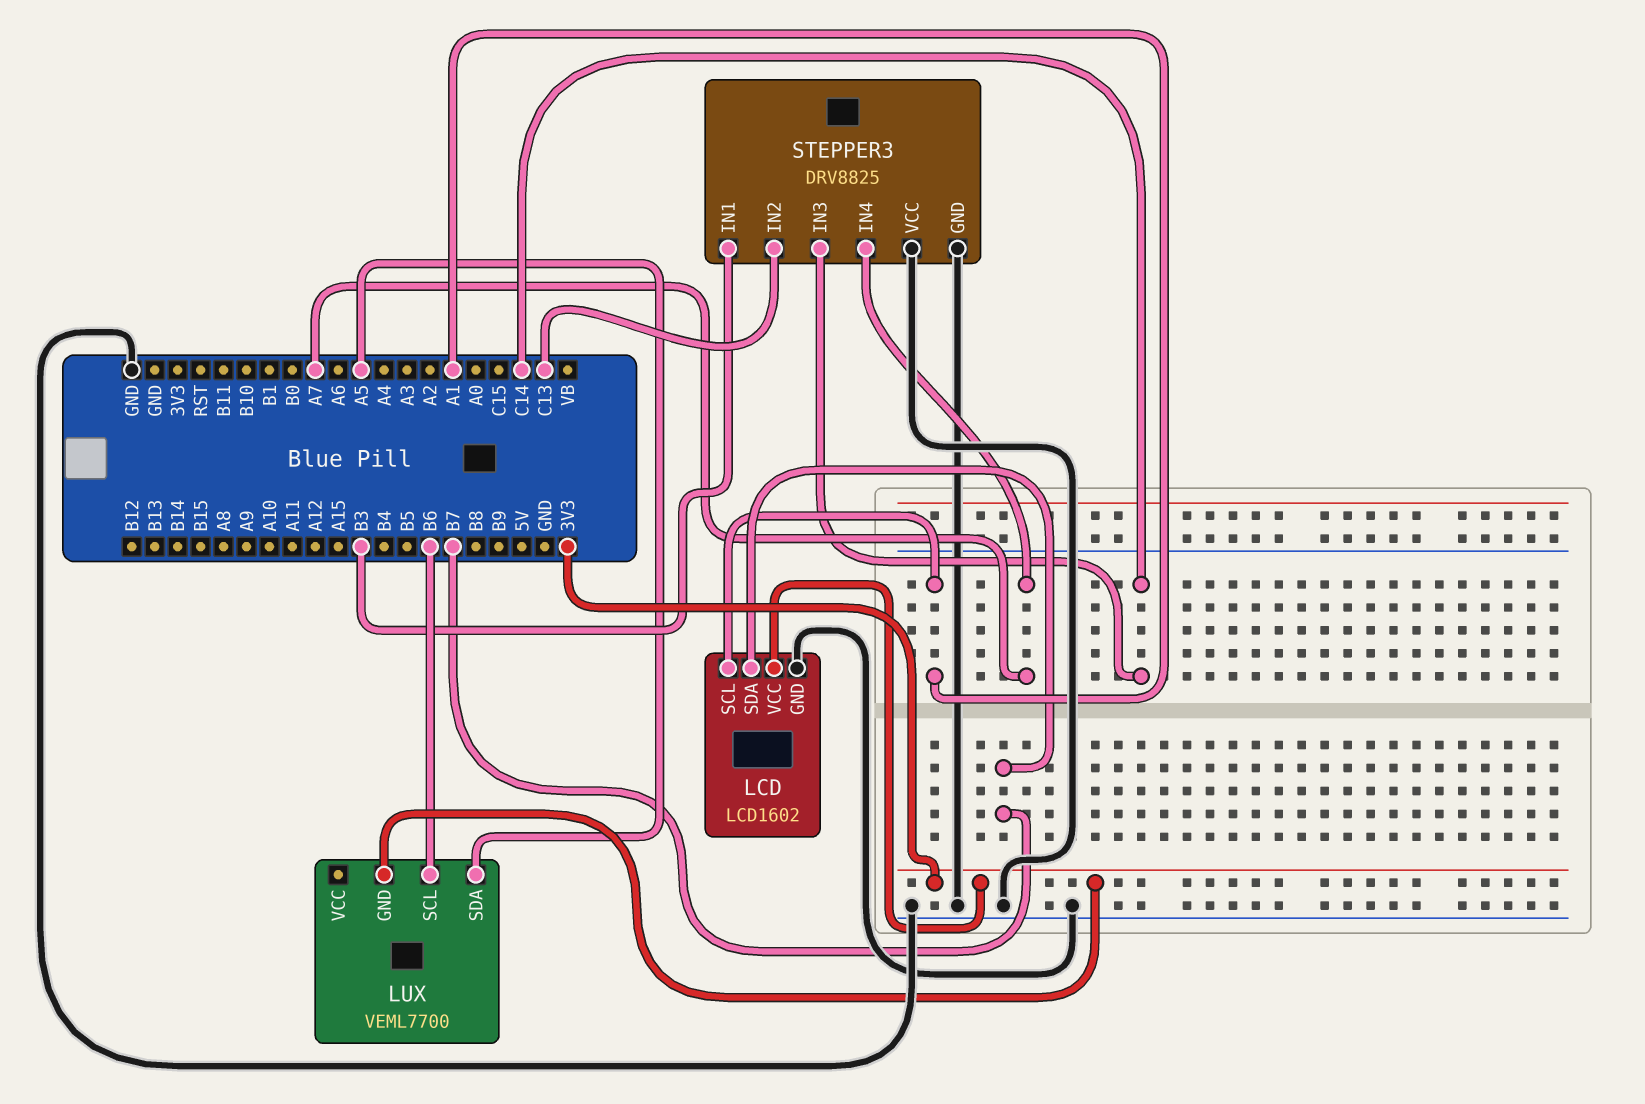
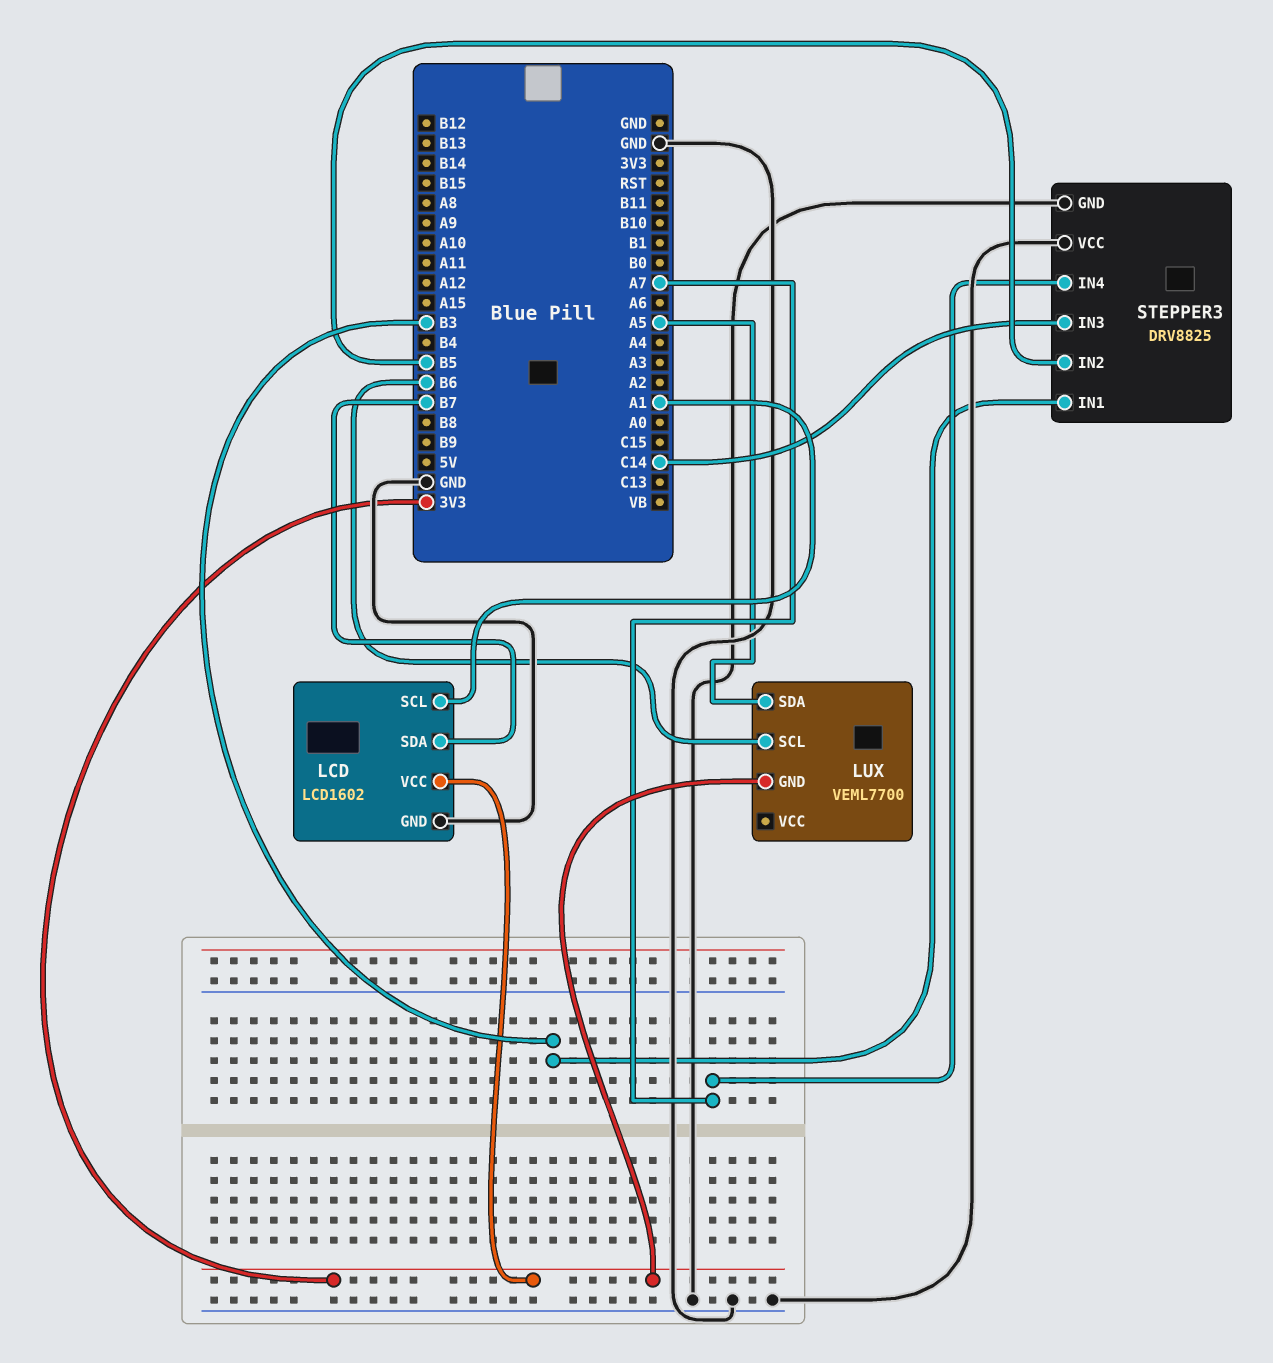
STEPPER3 pin IN2: C13 -> B5

